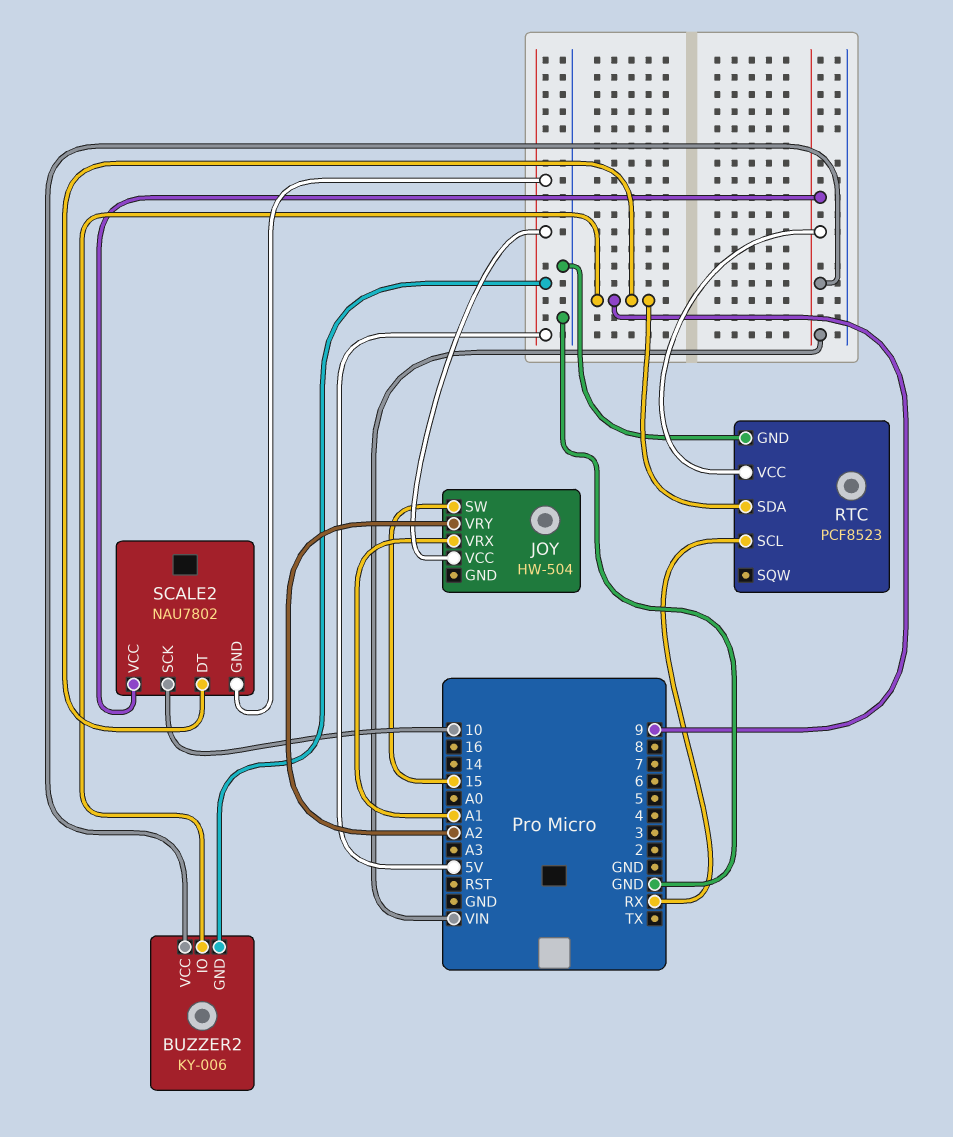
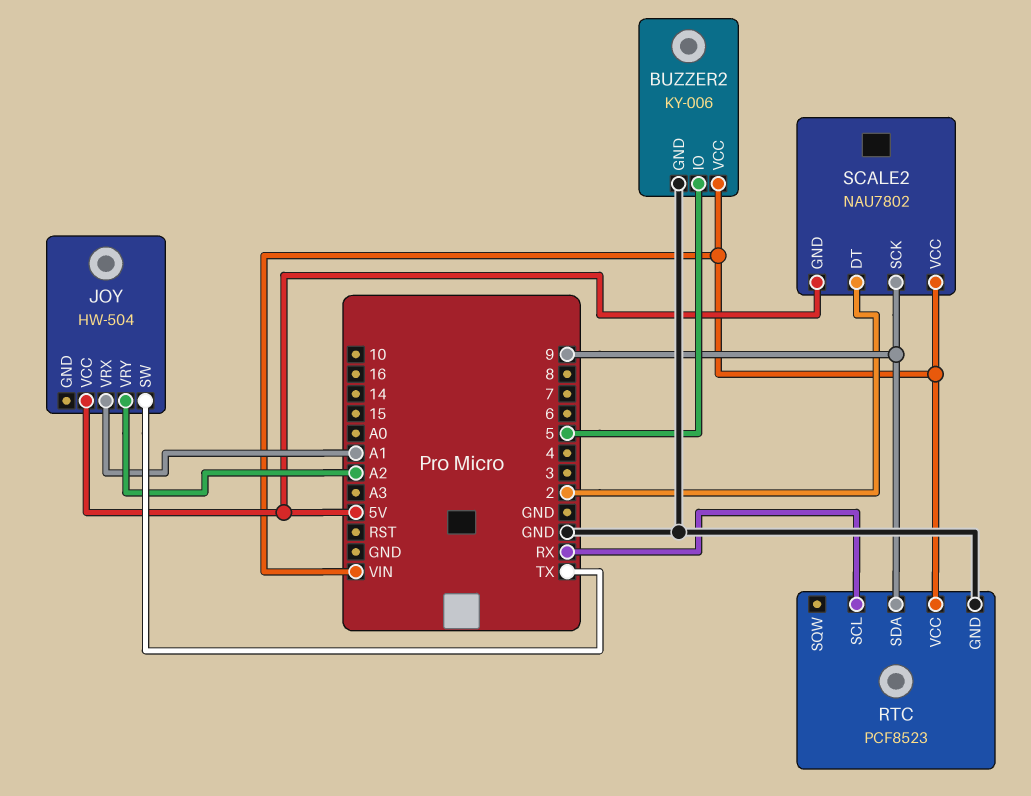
BUZZER2 pin GND: 5V -> GND
BUZZER2 pin IO: 9 -> 5
JOY pin SW: 15 -> TX
SCALE2 pin DT: 9 -> 2
SCALE2 pin SCK: 10 -> 9

